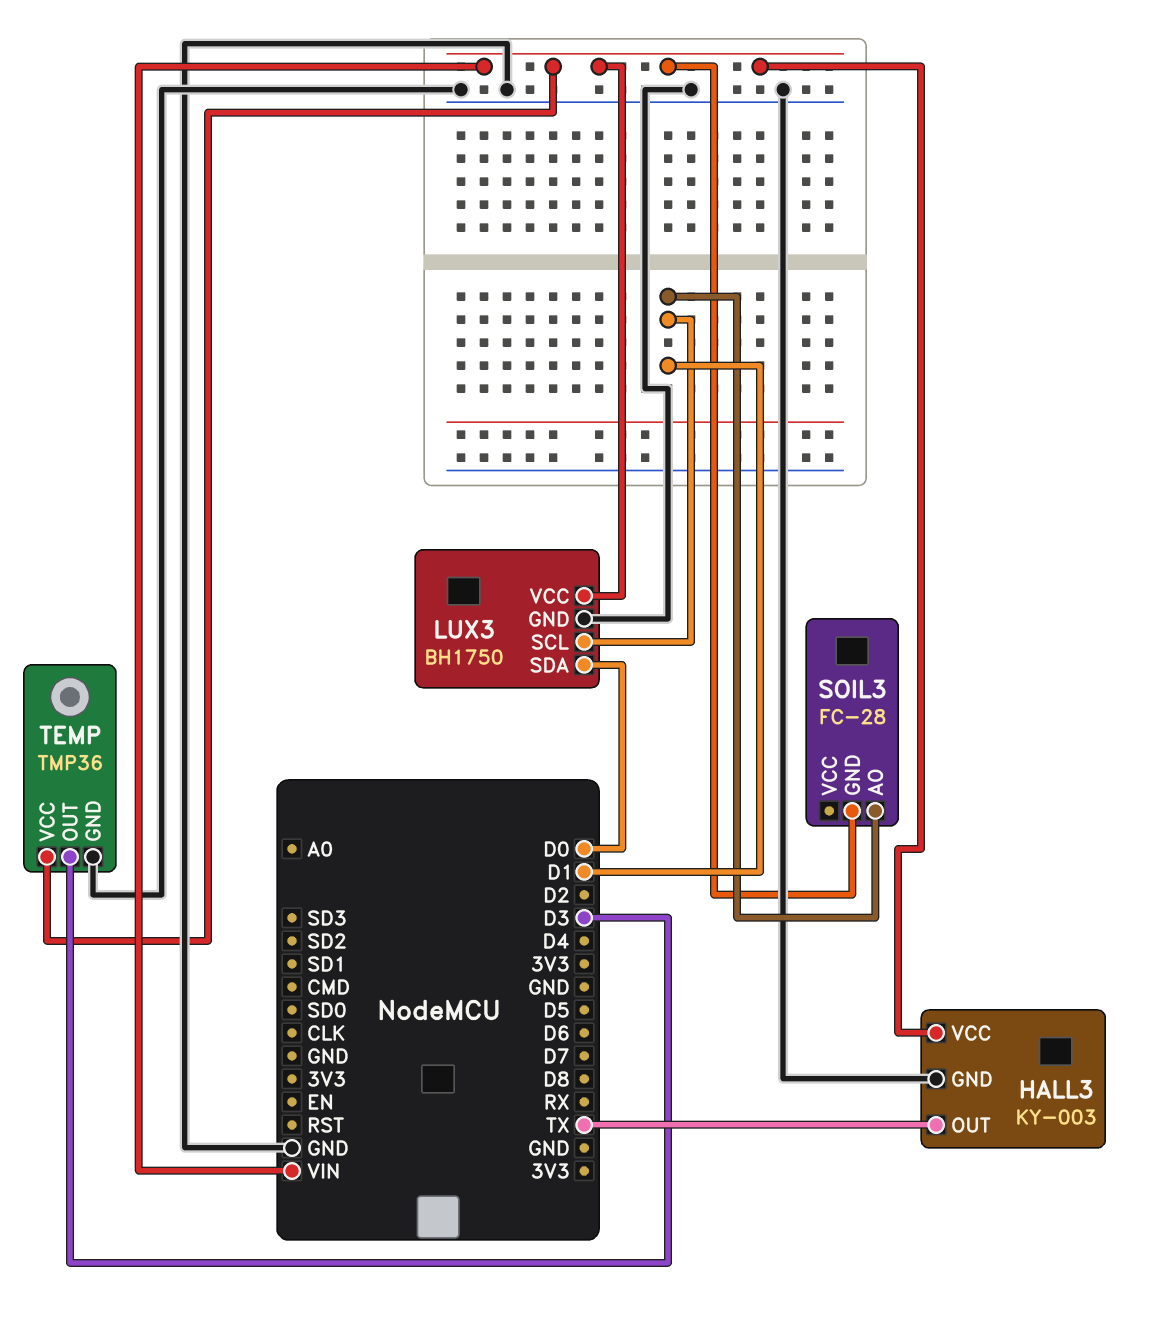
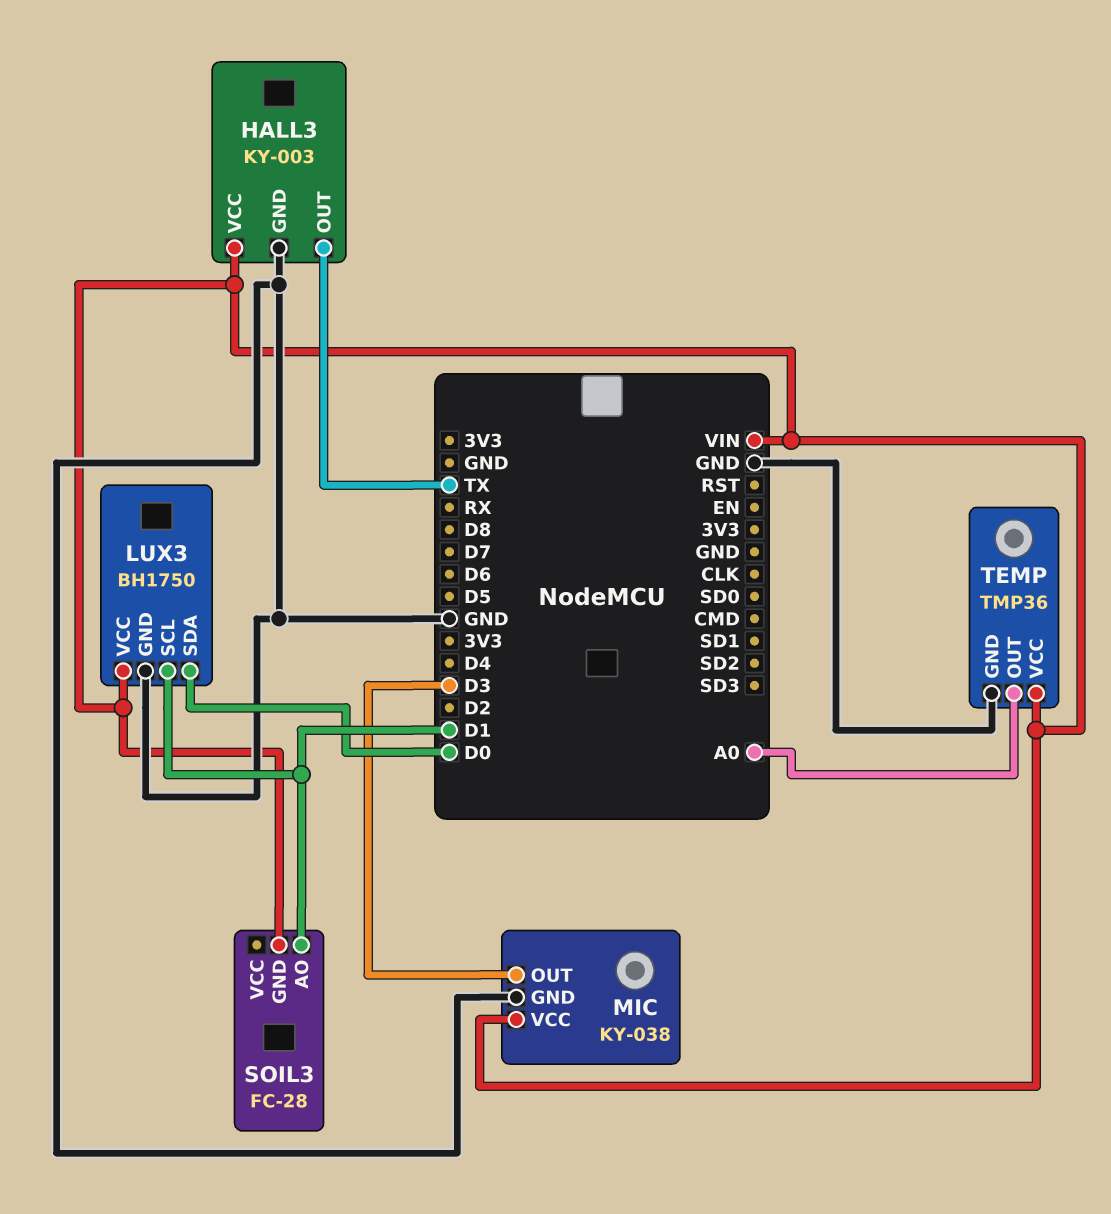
MIC: none -> KY-038
MIC pin GND: none -> GND
MIC pin OUT: none -> D3
MIC pin VCC: none -> VIN
TEMP pin OUT: D3 -> A0

